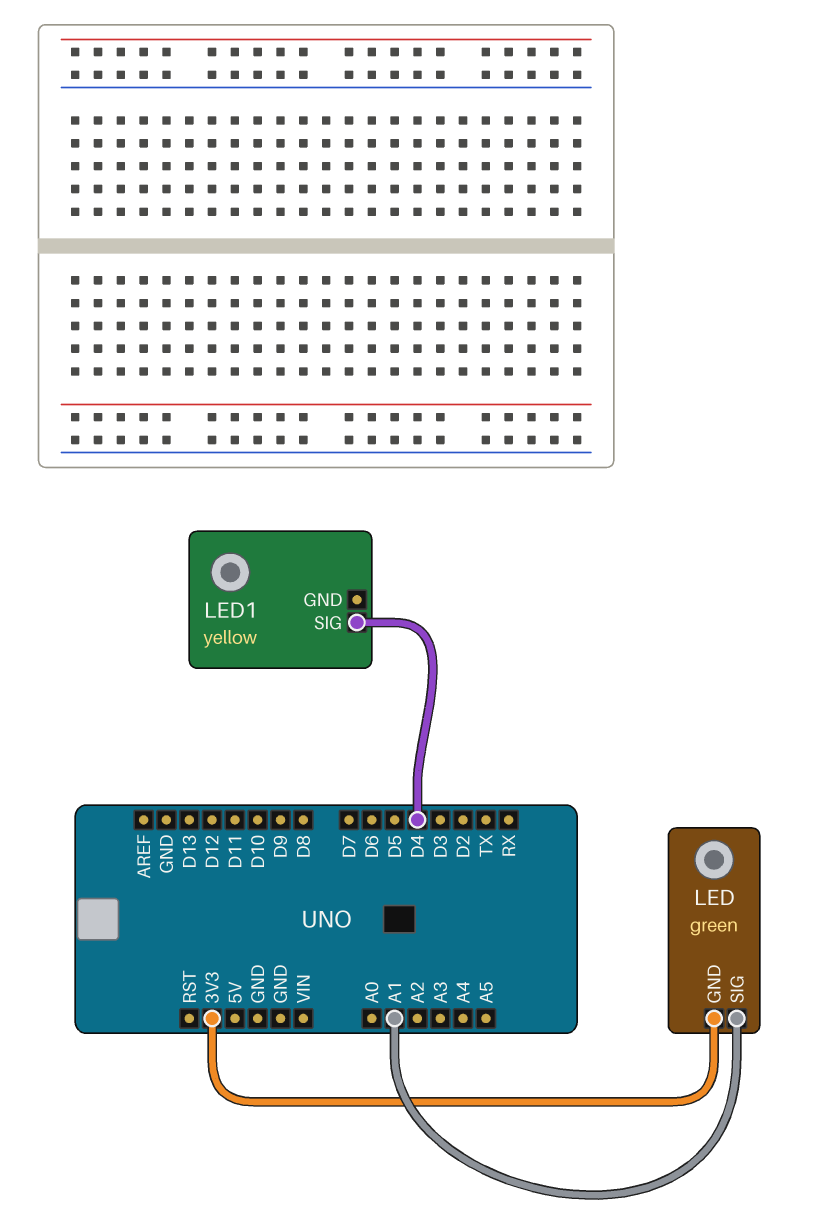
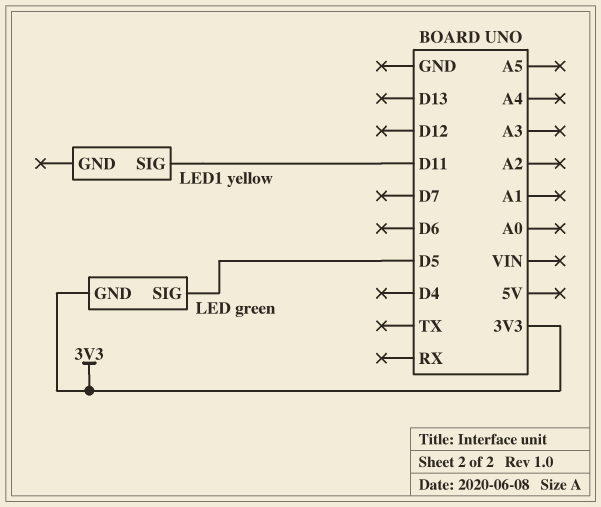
LED pin SIG: A1 -> D5
LED1 pin SIG: D4 -> D11

